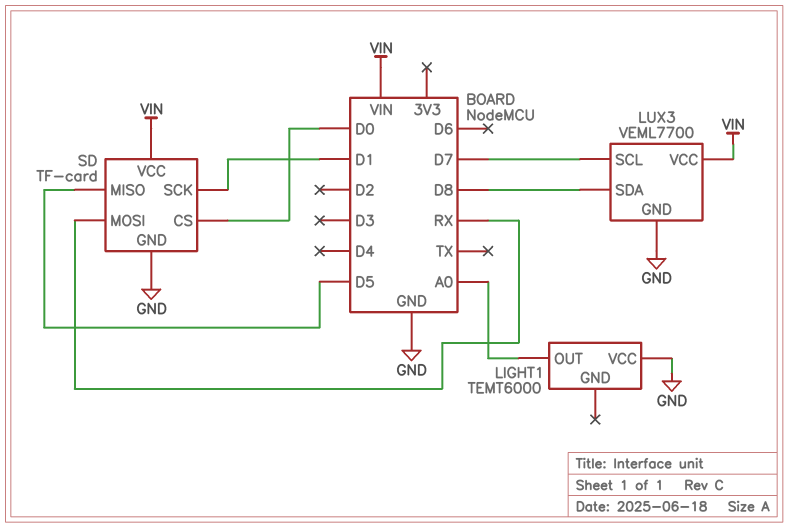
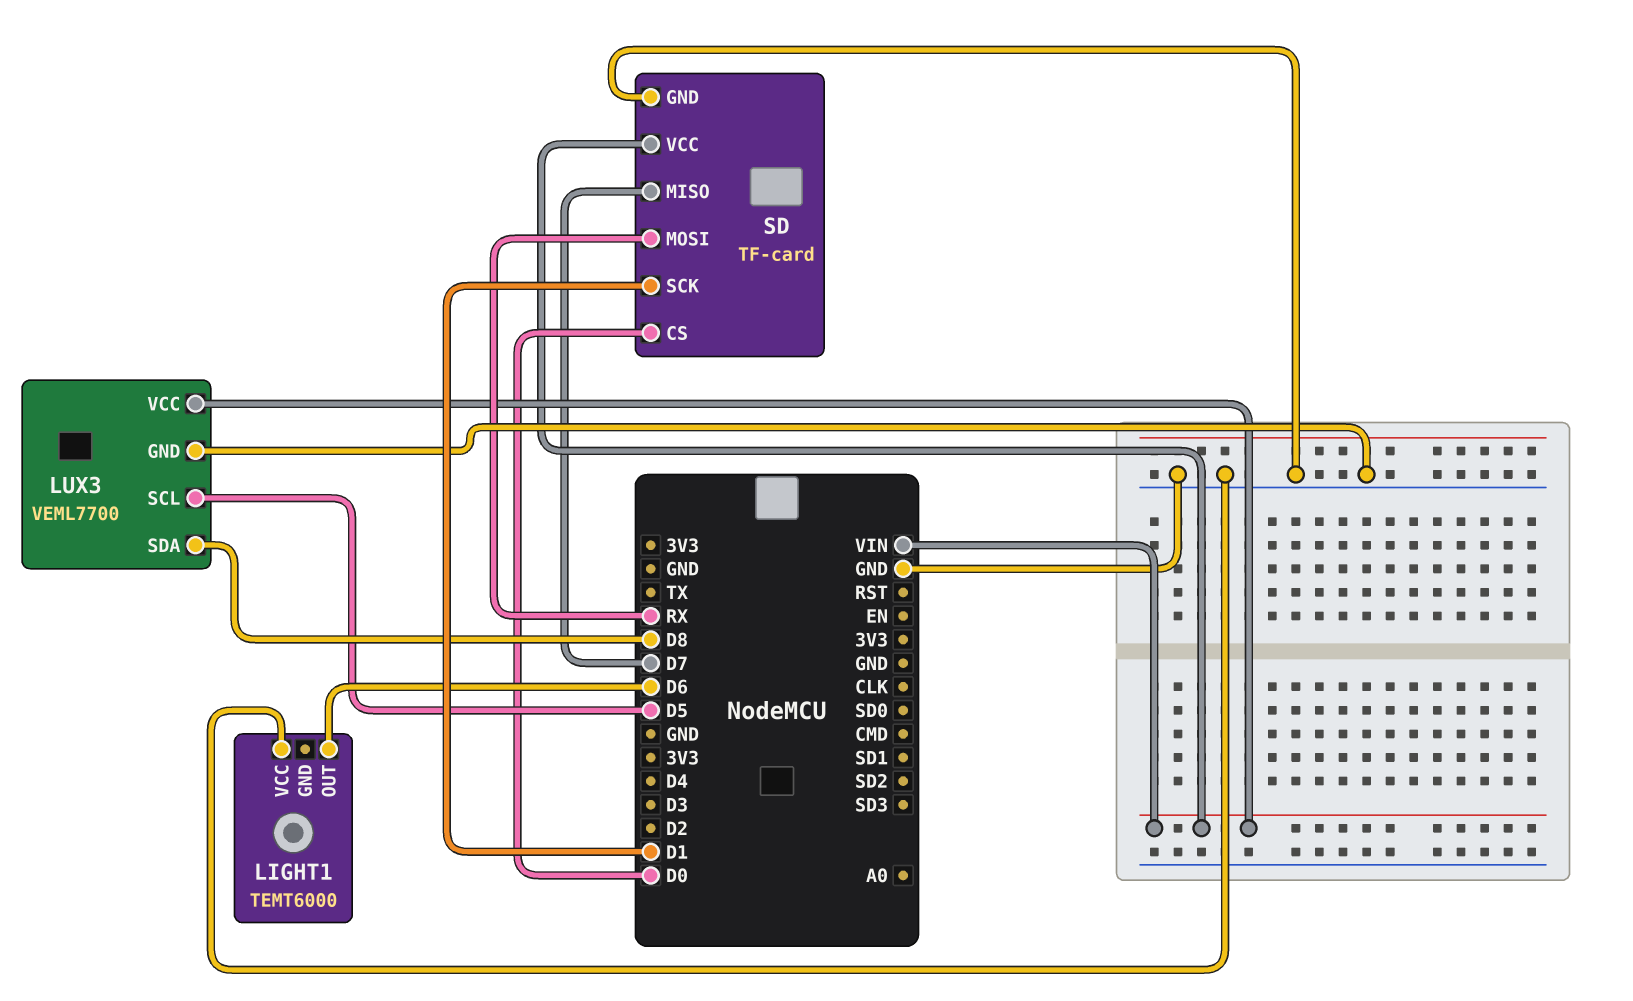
LIGHT1 pin OUT: A0 -> D6
LUX3 pin SCL: D7 -> D5
SD pin MISO: D5 -> D7

